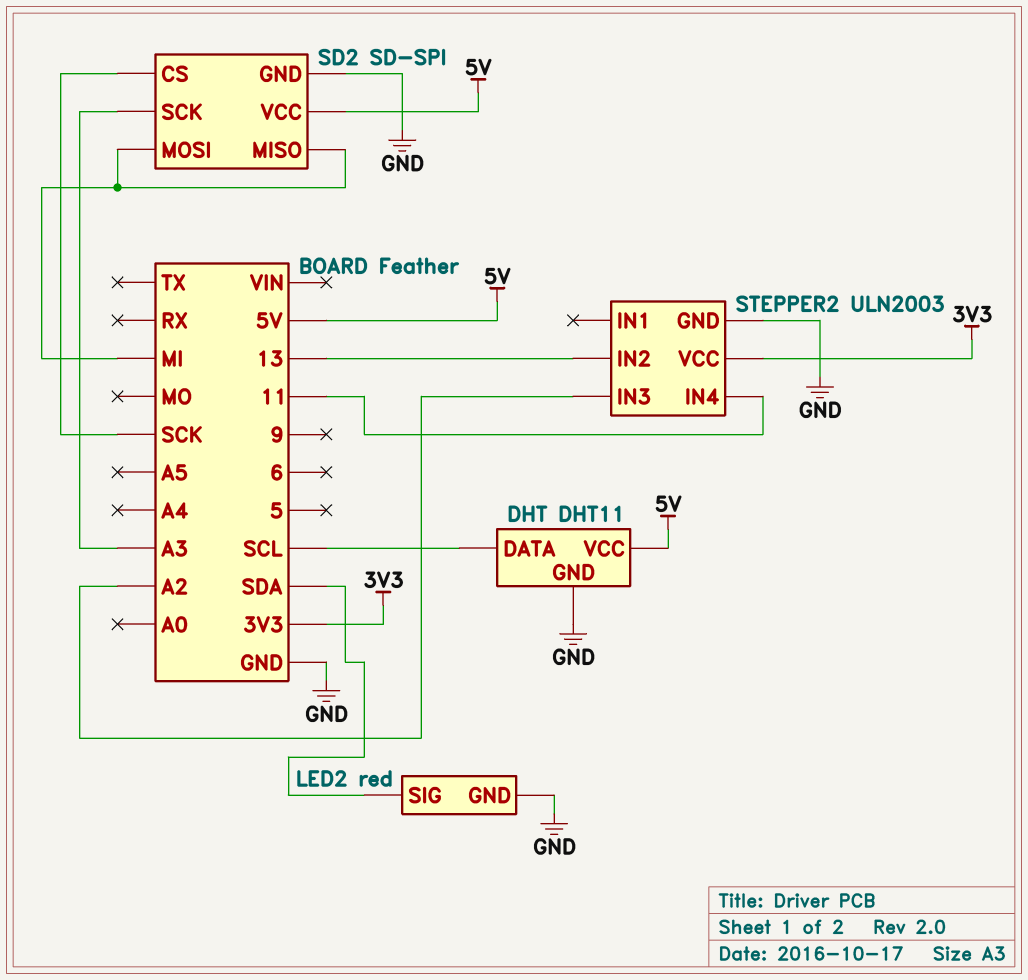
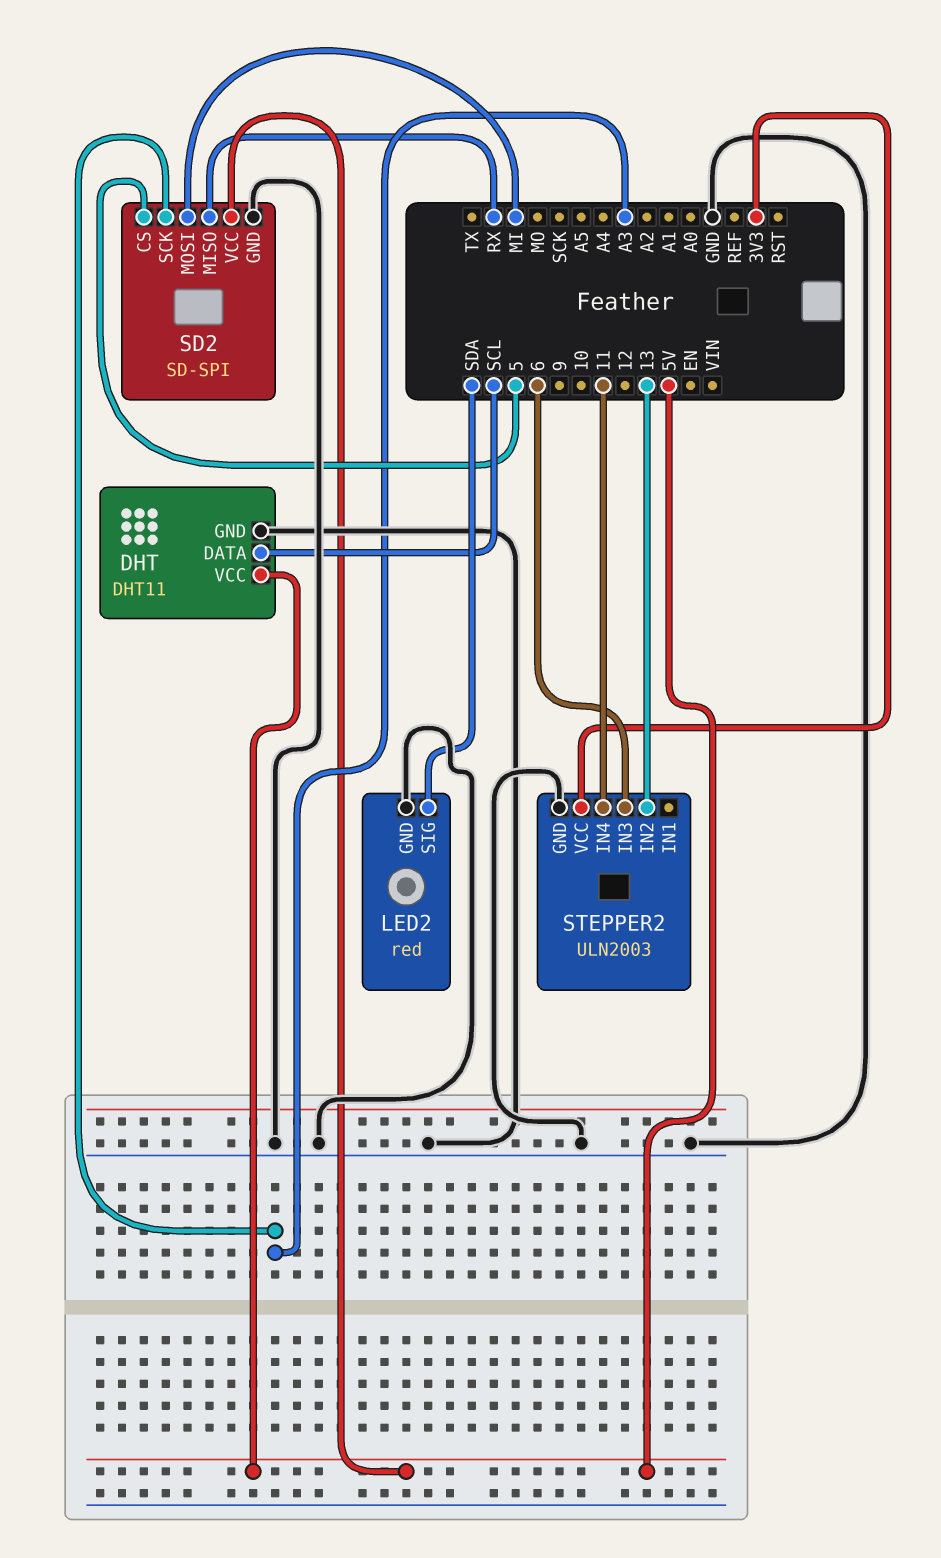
SD2 pin CS: SCK -> 5
SD2 pin MISO: MI -> RX
STEPPER2 pin IN3: A2 -> 6

